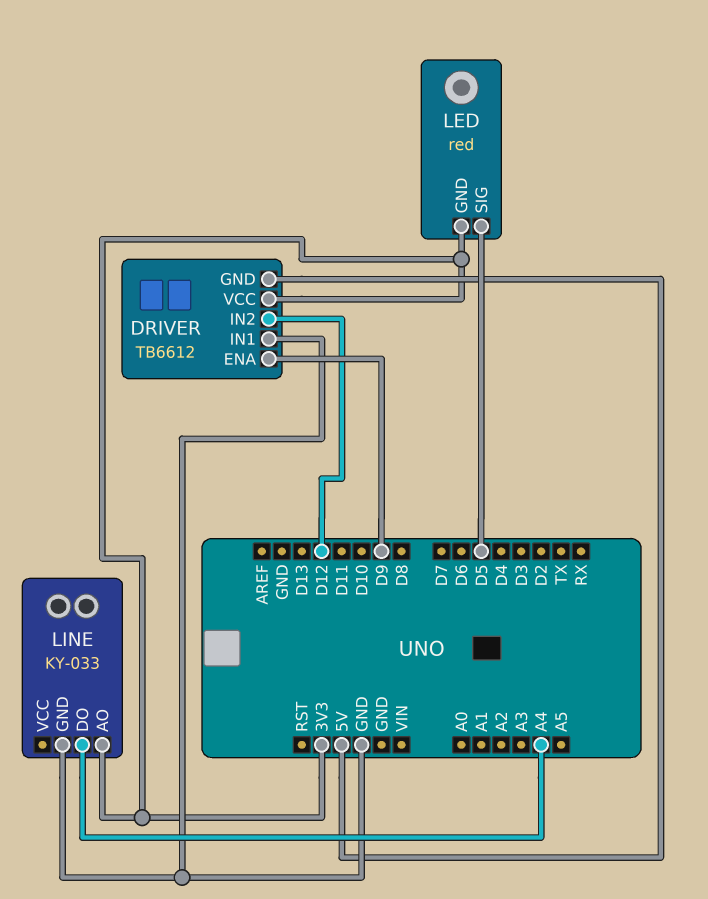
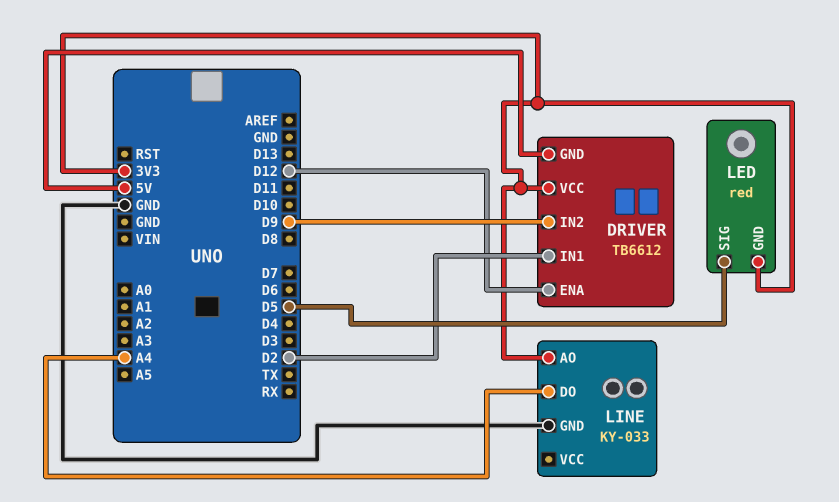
DRIVER pin ENA: D9 -> D12
DRIVER pin IN1: GND -> D2
DRIVER pin IN2: D12 -> D9

